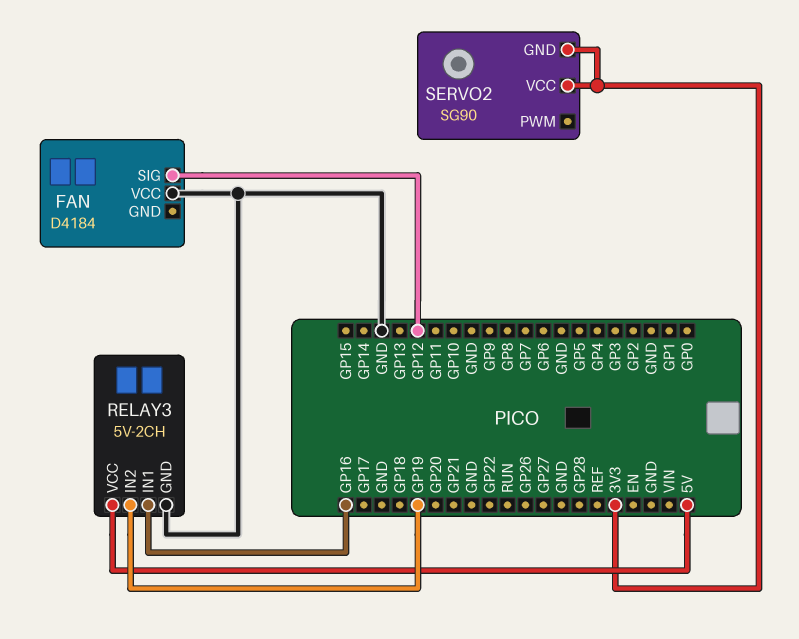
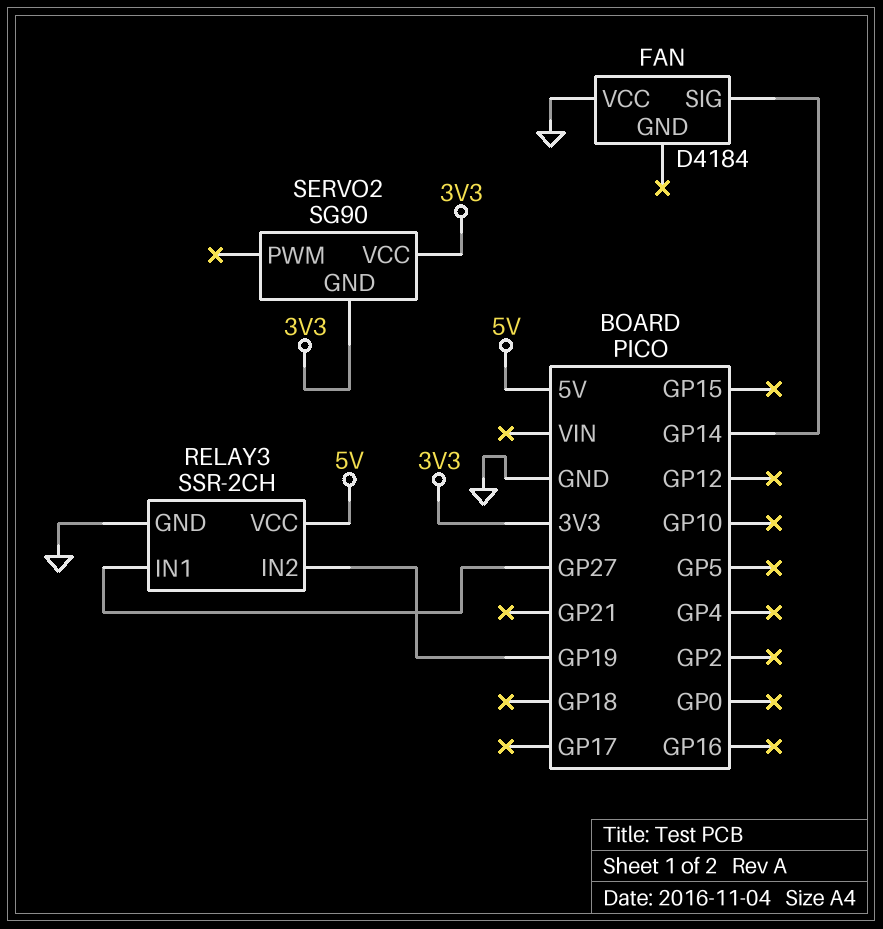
FAN pin SIG: GP12 -> GP14
RELAY3: 5V-2CH -> SSR-2CH
RELAY3 pin IN1: GP16 -> GP27

